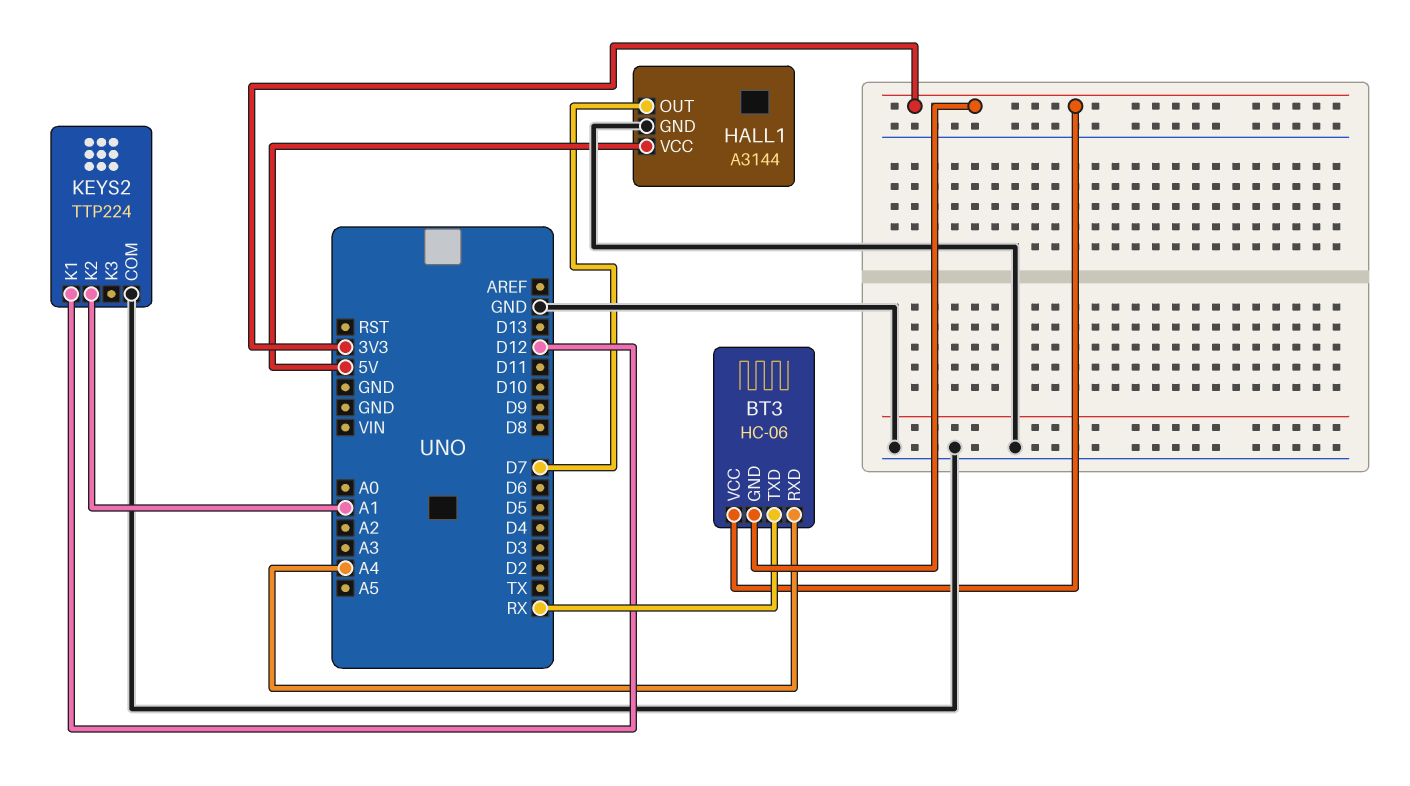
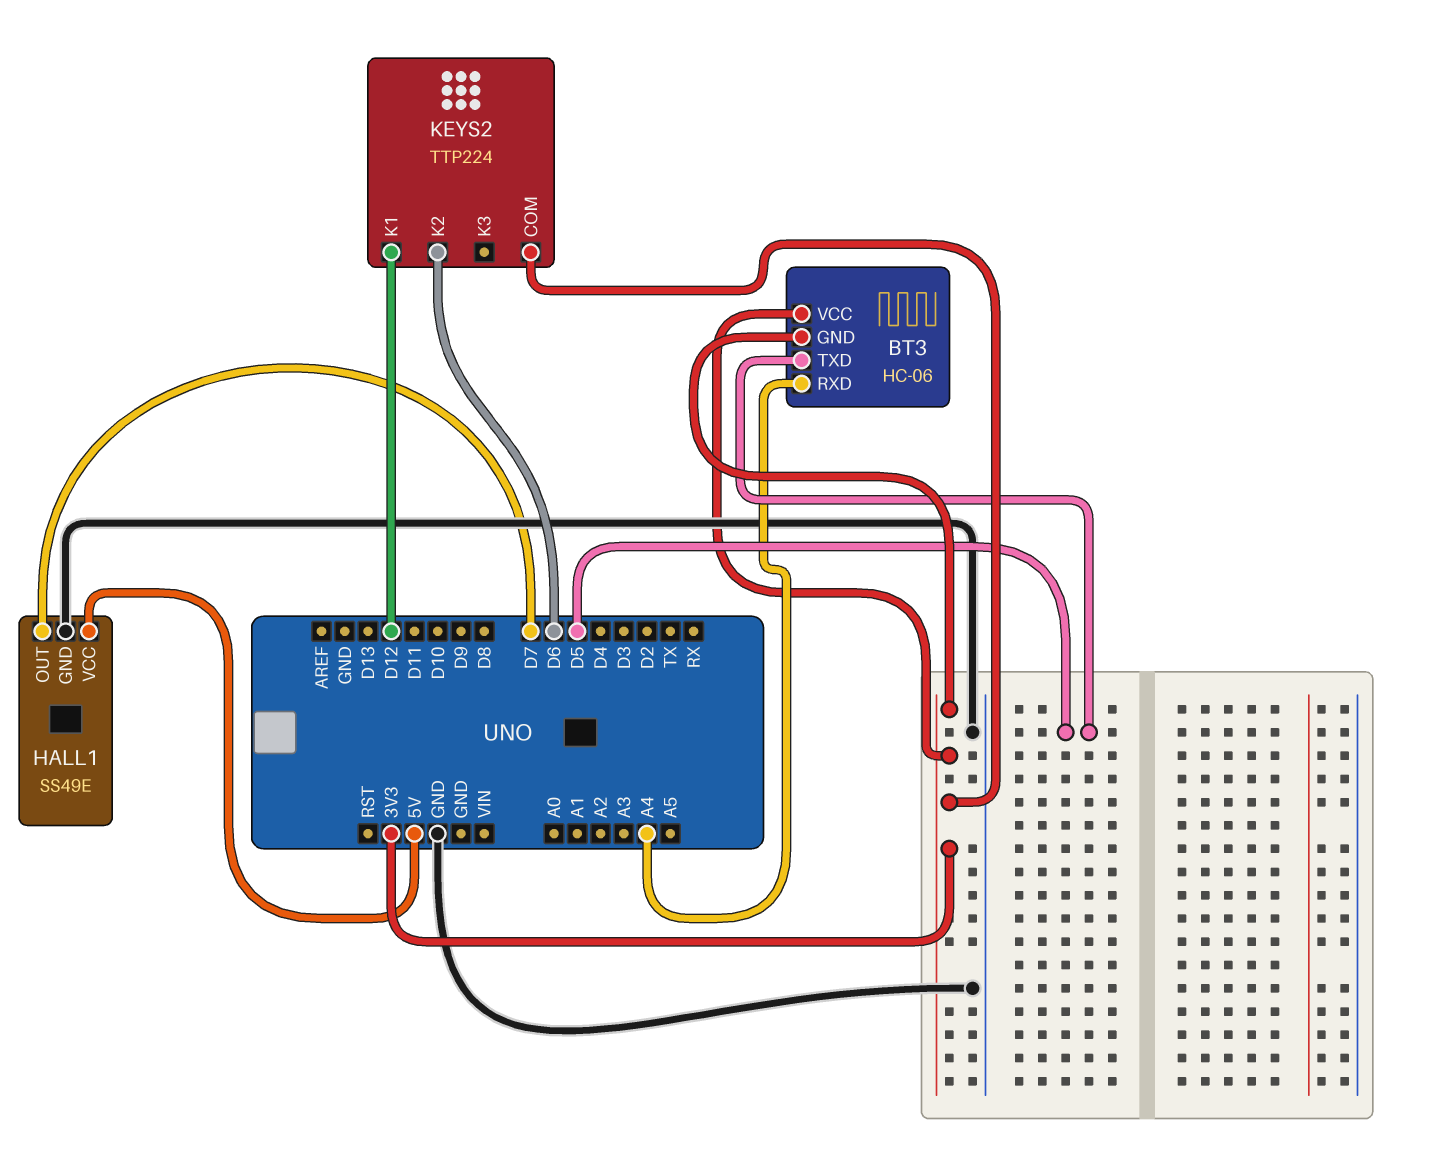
BT3 pin TXD: RX -> D5
HALL1: A3144 -> SS49E
KEYS2 pin COM: GND -> 3V3
KEYS2 pin K2: A1 -> D6

